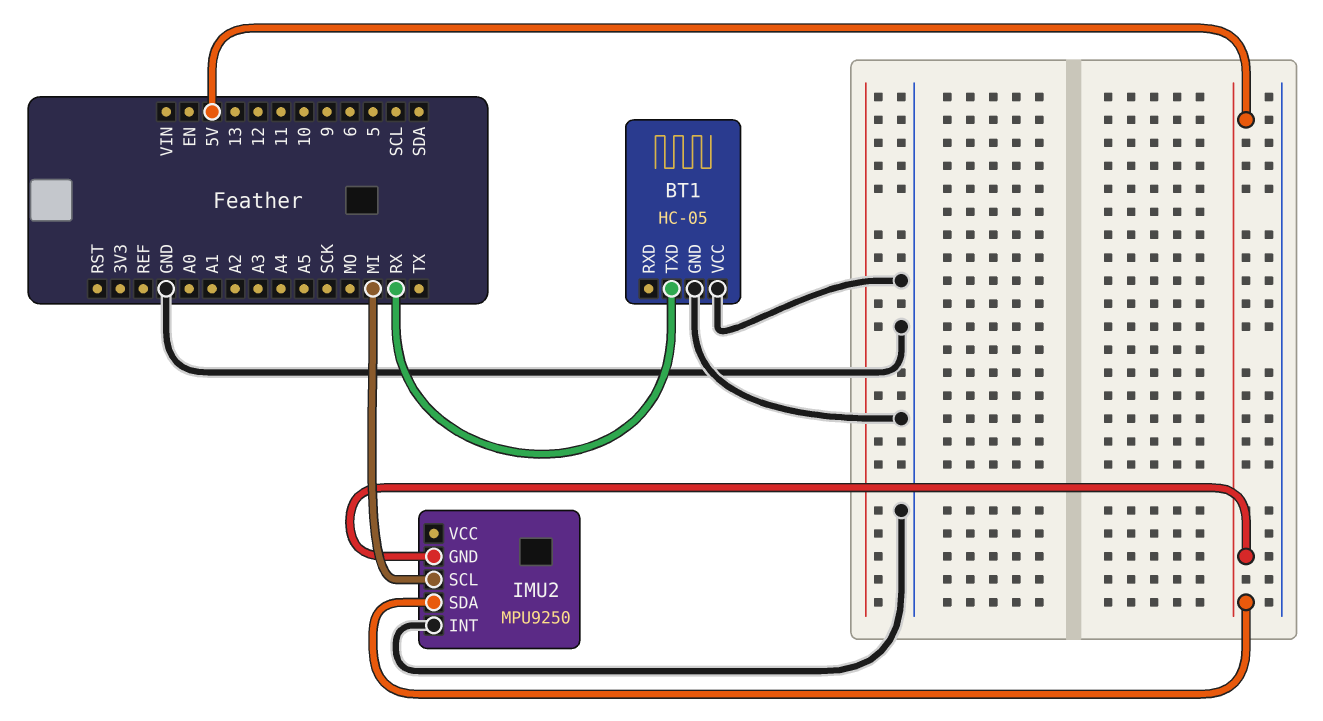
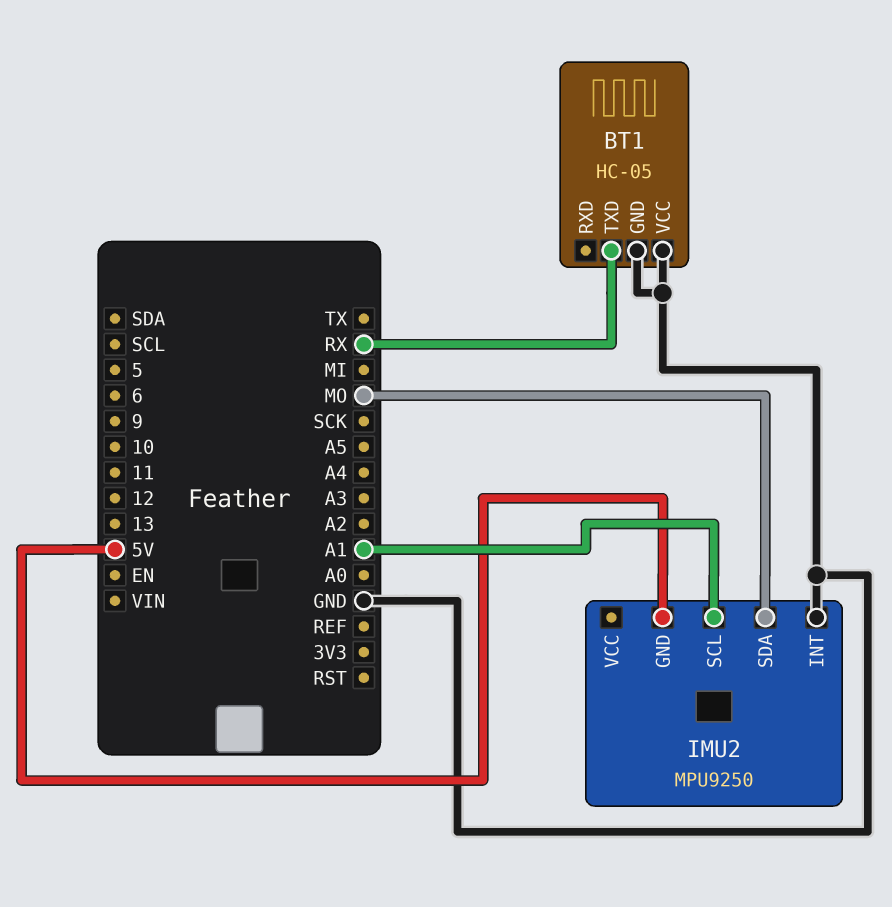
IMU2 pin SCL: MI -> A1
IMU2 pin SDA: 5V -> MO

